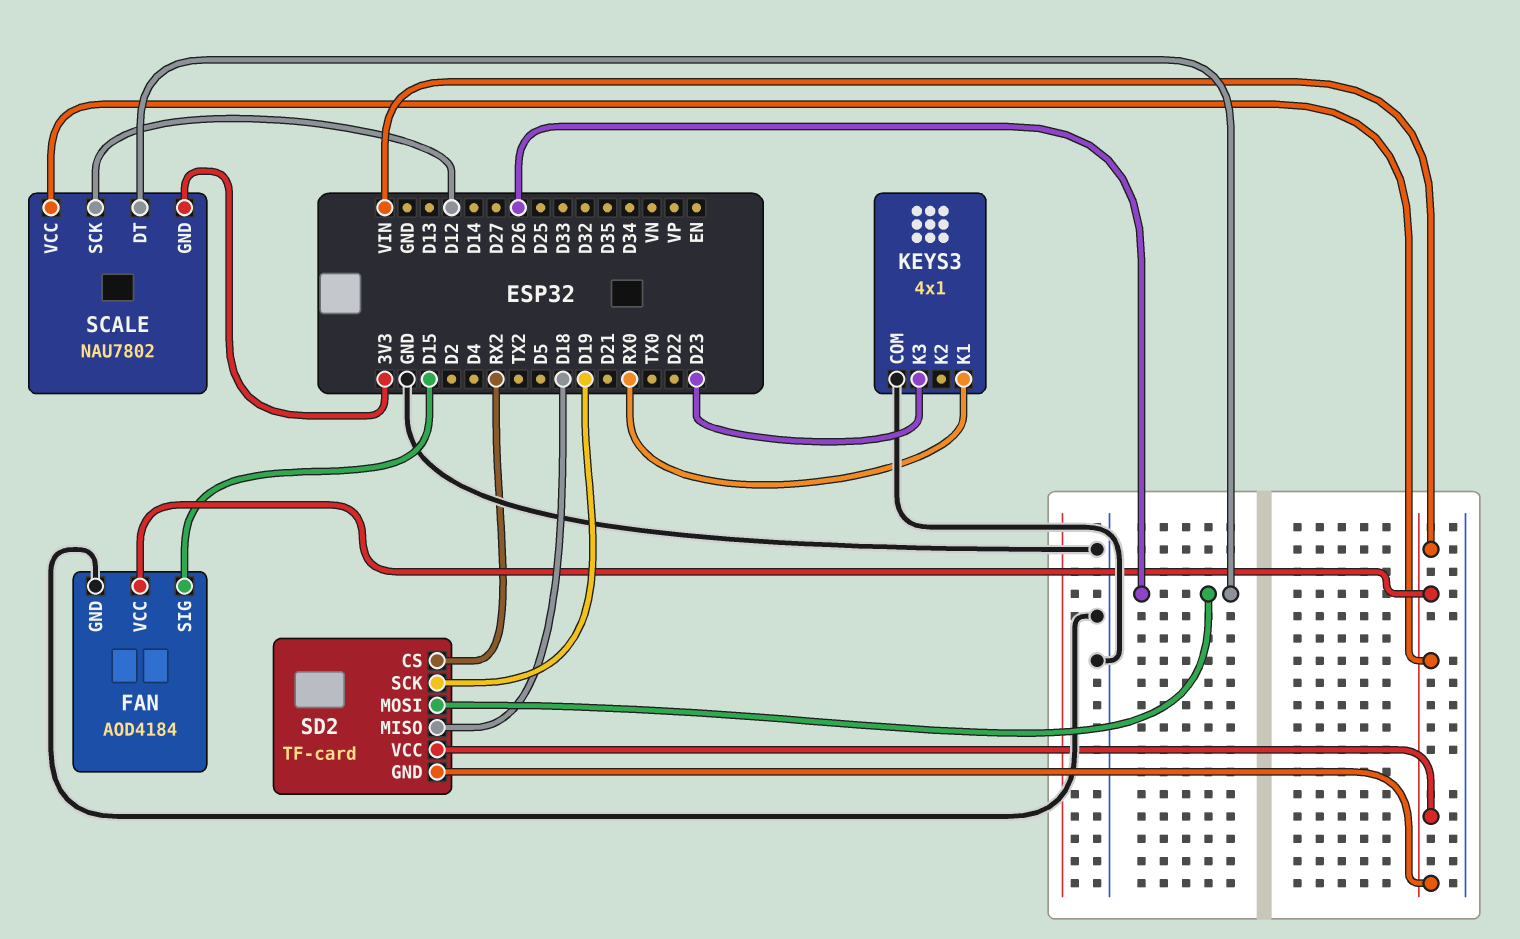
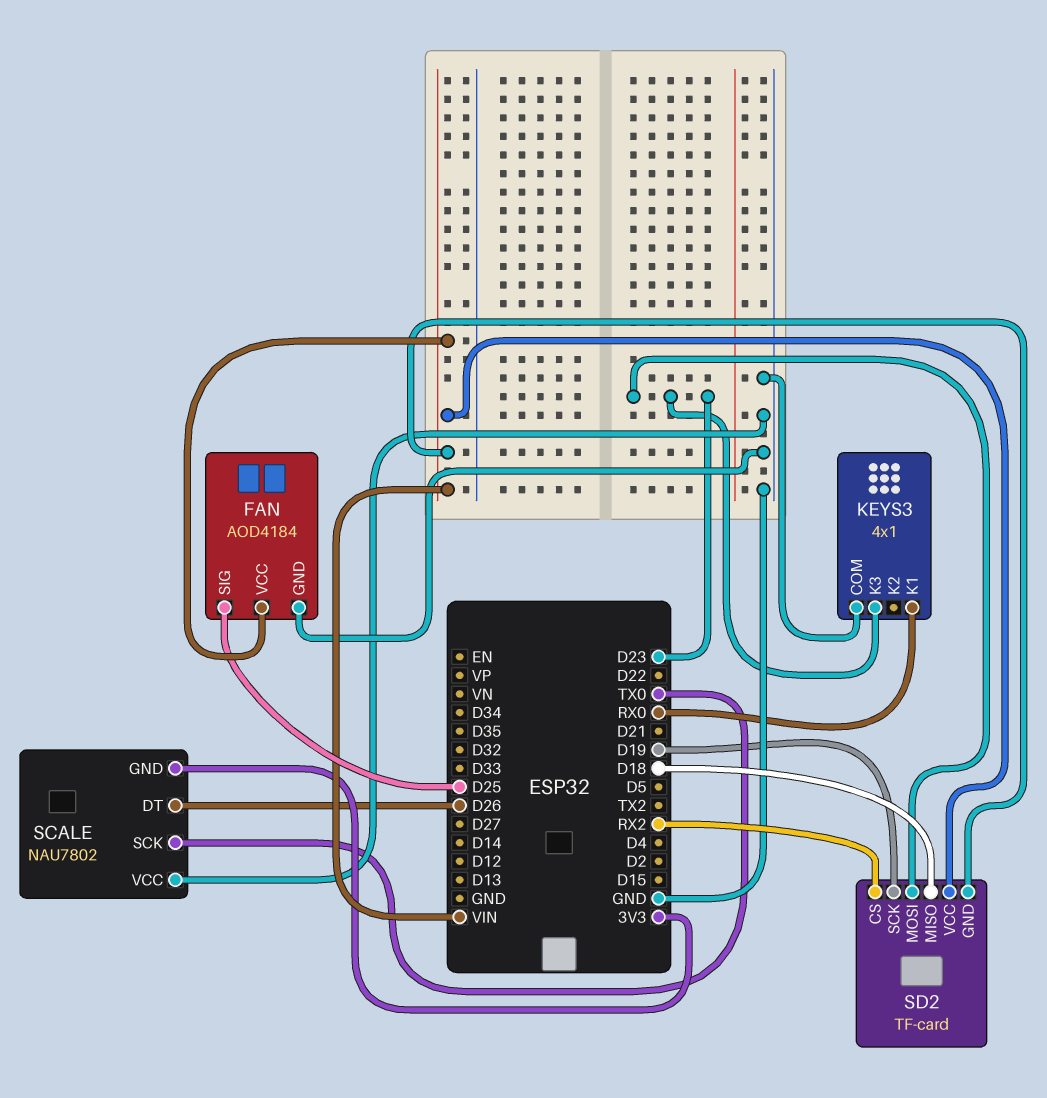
FAN pin SIG: D15 -> D25
SCALE pin SCK: D12 -> TX0
SCALE pin VCC: VIN -> GND
SD2 pin MOSI: D26 -> D23

